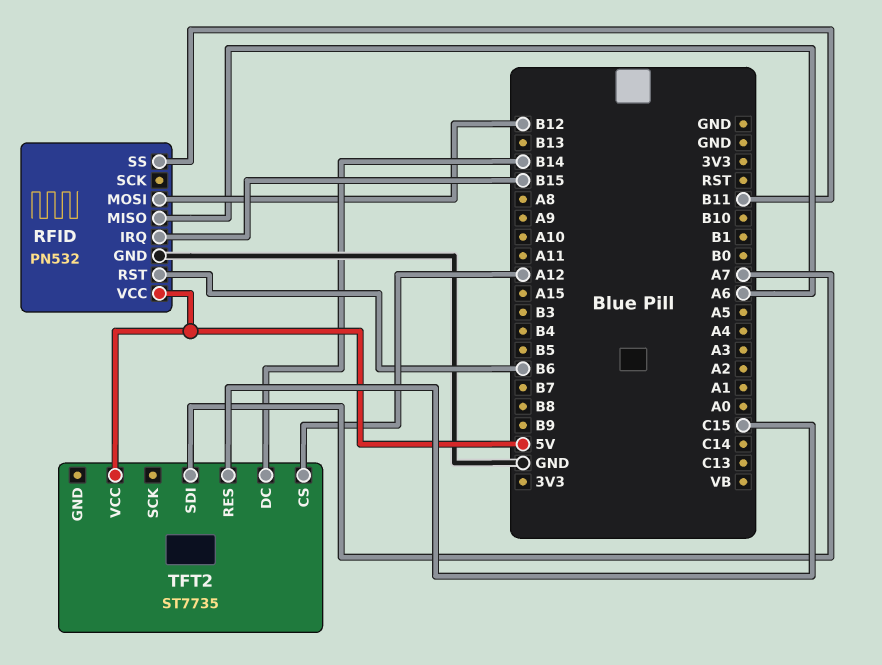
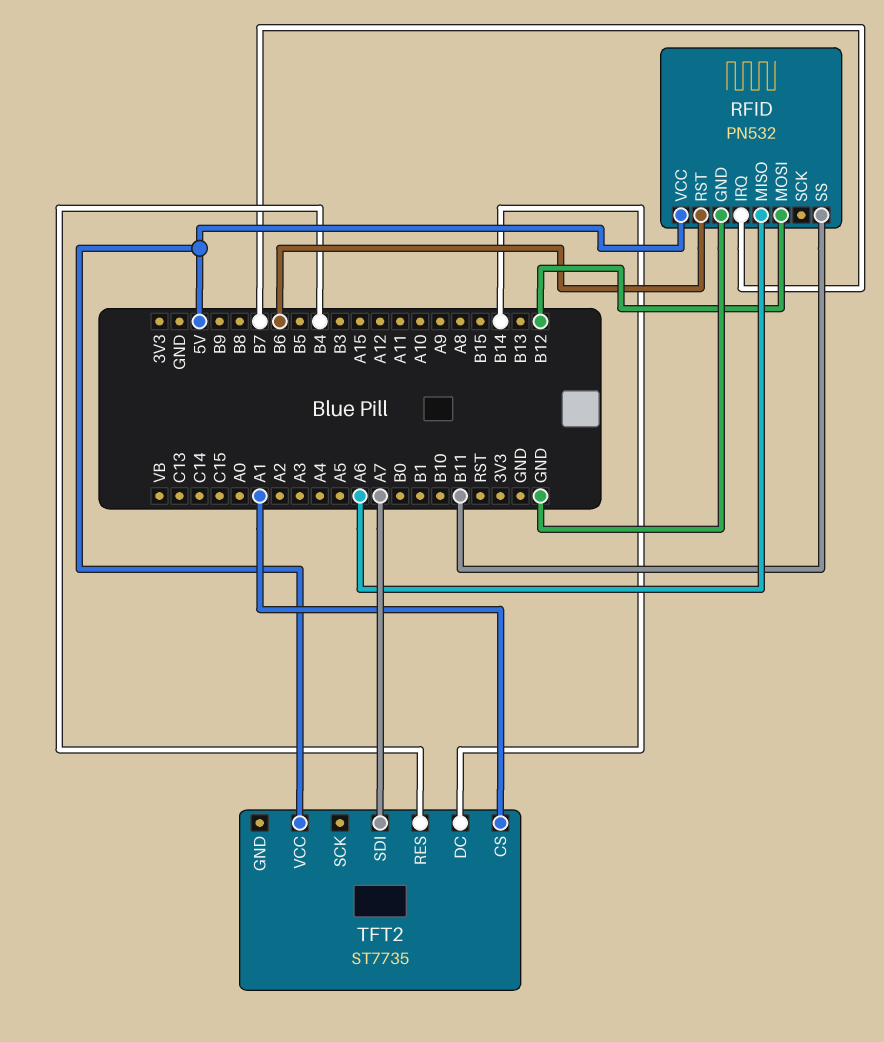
RFID pin IRQ: B15 -> B7
TFT2 pin CS: A12 -> A1
TFT2 pin RES: C15 -> B4

